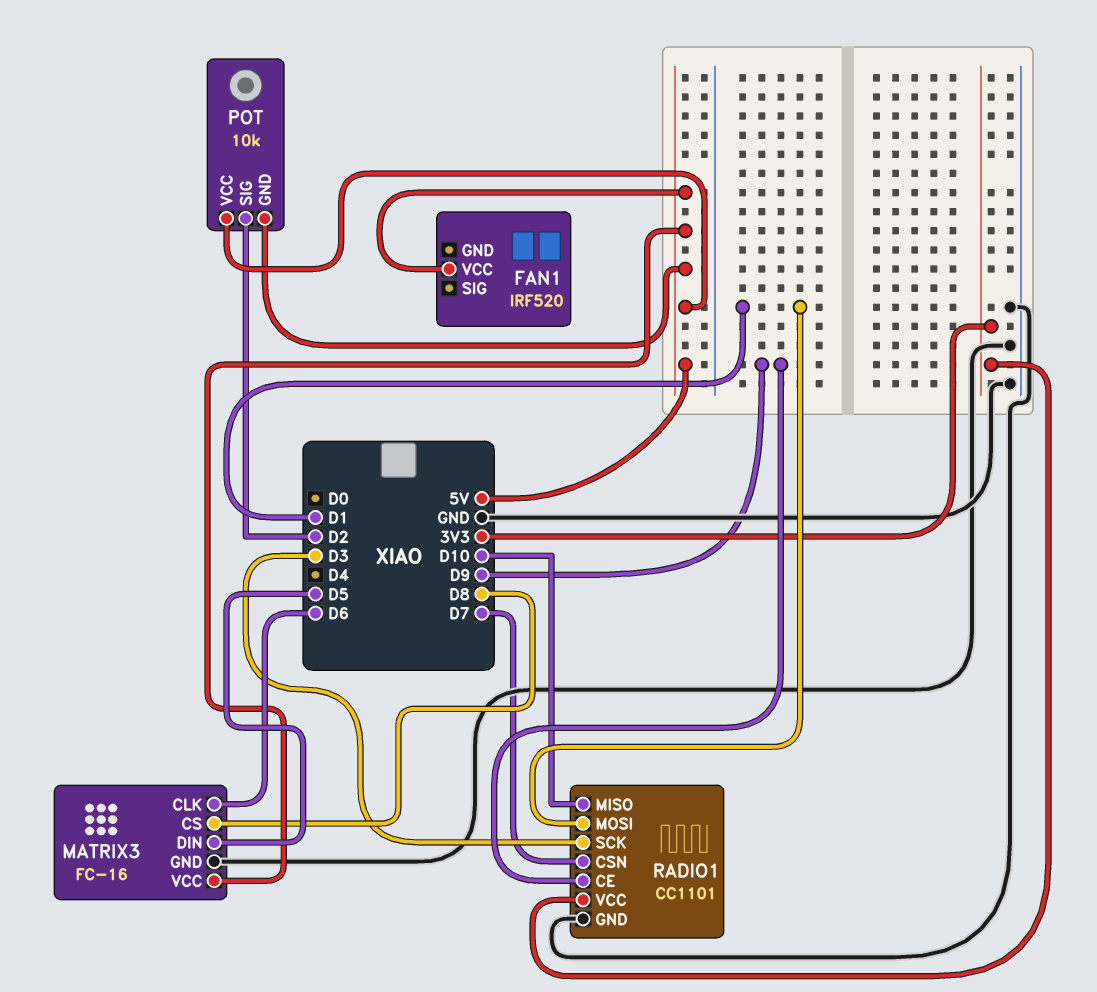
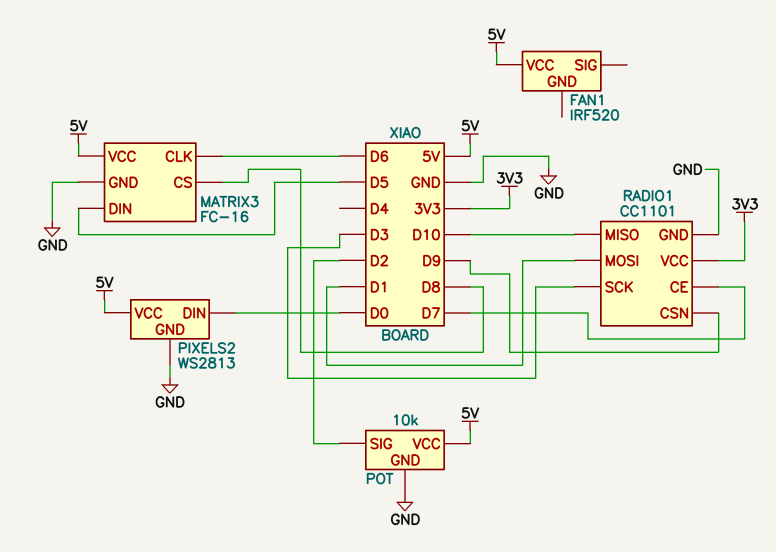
PIXELS2: none -> WS2813
PIXELS2 pin DIN: none -> D0
PIXELS2 pin GND: none -> GND
PIXELS2 pin VCC: none -> 5V
POT pin GND: 5V -> GND
RADIO1 pin CE: D9 -> D7
RADIO1 pin CSN: D7 -> D9

